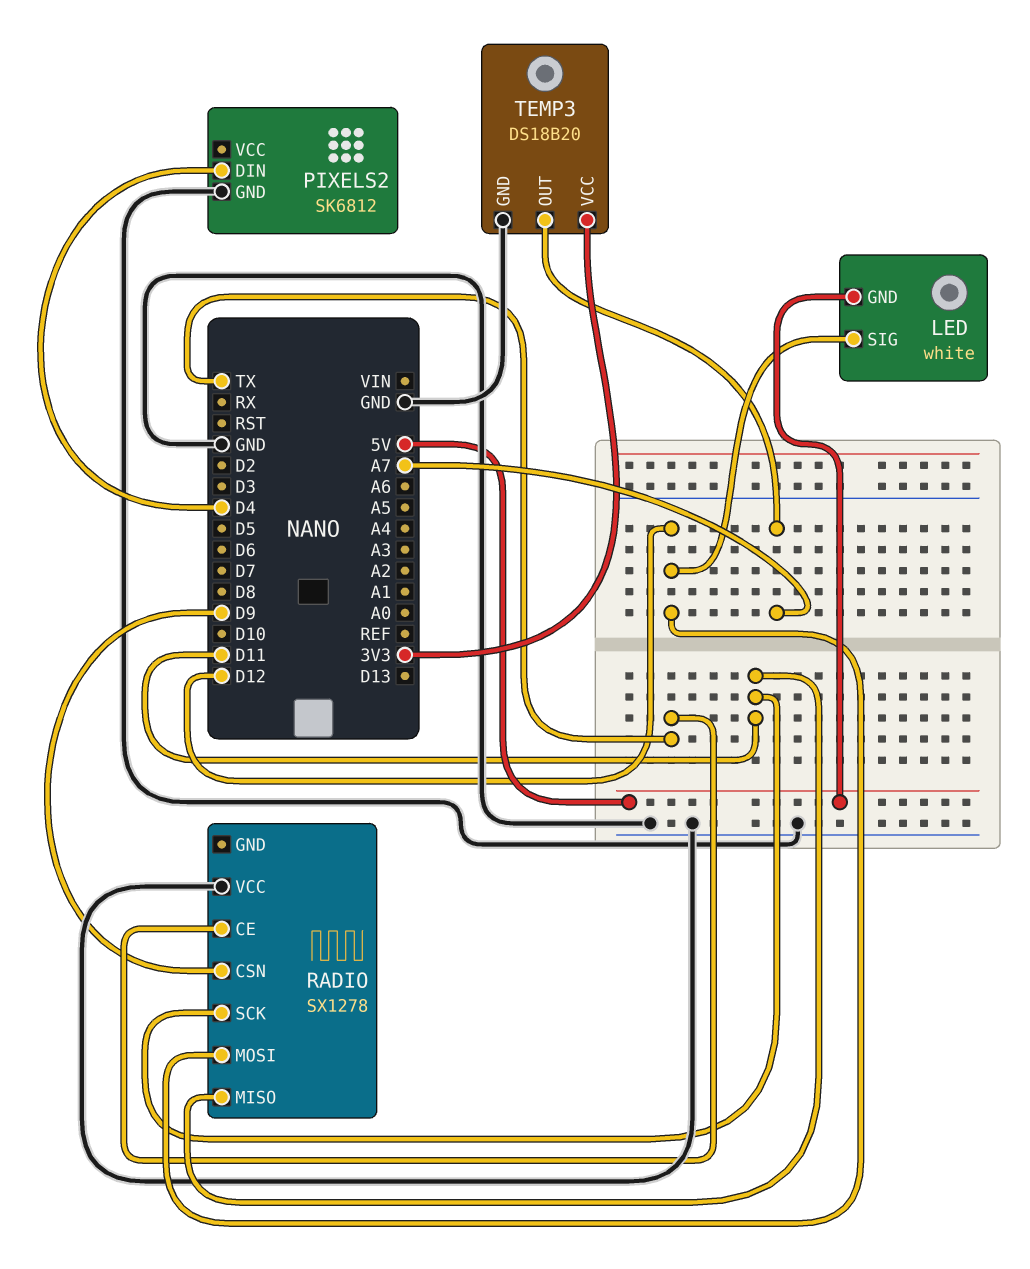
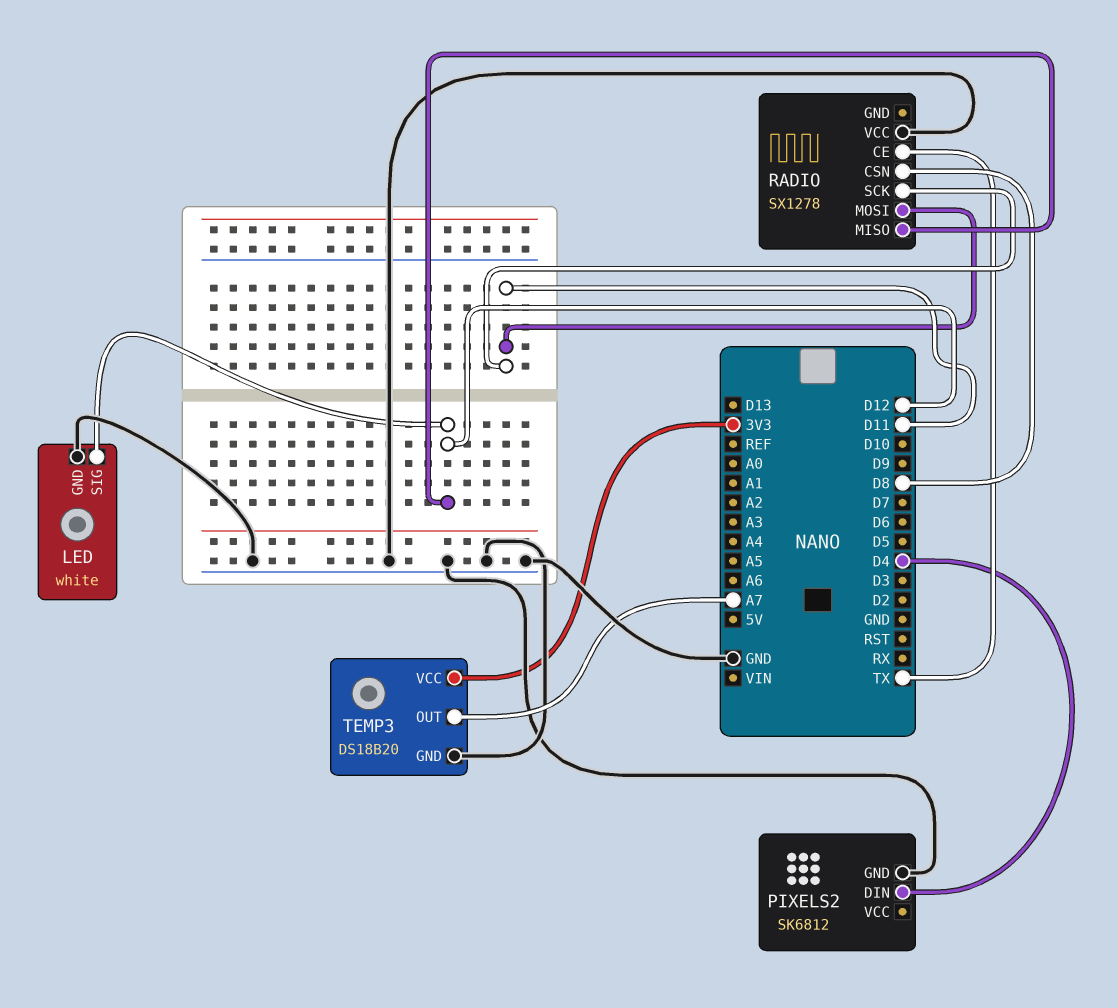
LED pin GND: 5V -> GND
RADIO pin CSN: D9 -> D8
RADIO pin MISO: D11 -> D12
RADIO pin MOSI: D12 -> D11

